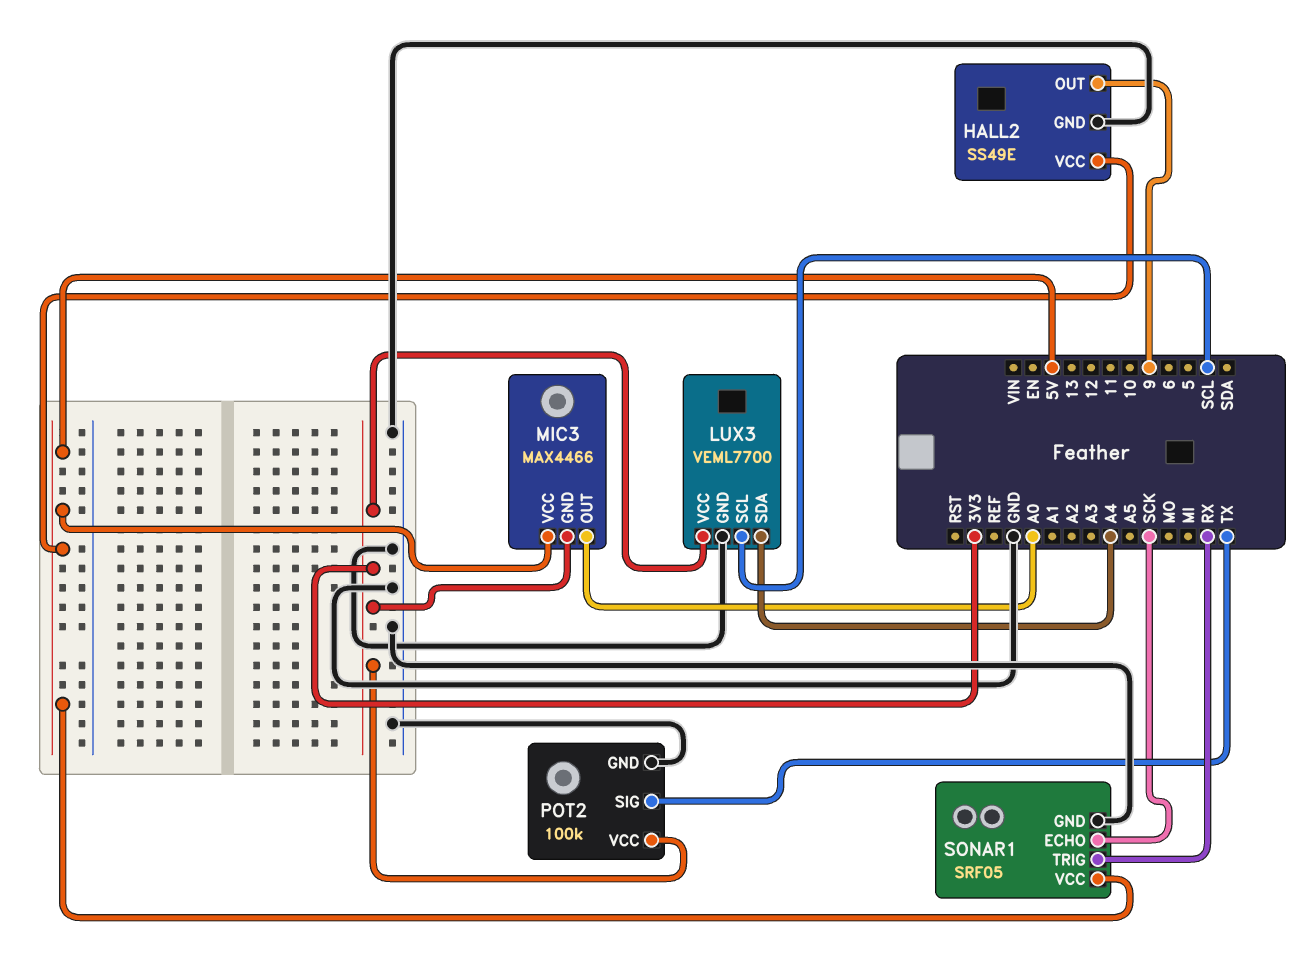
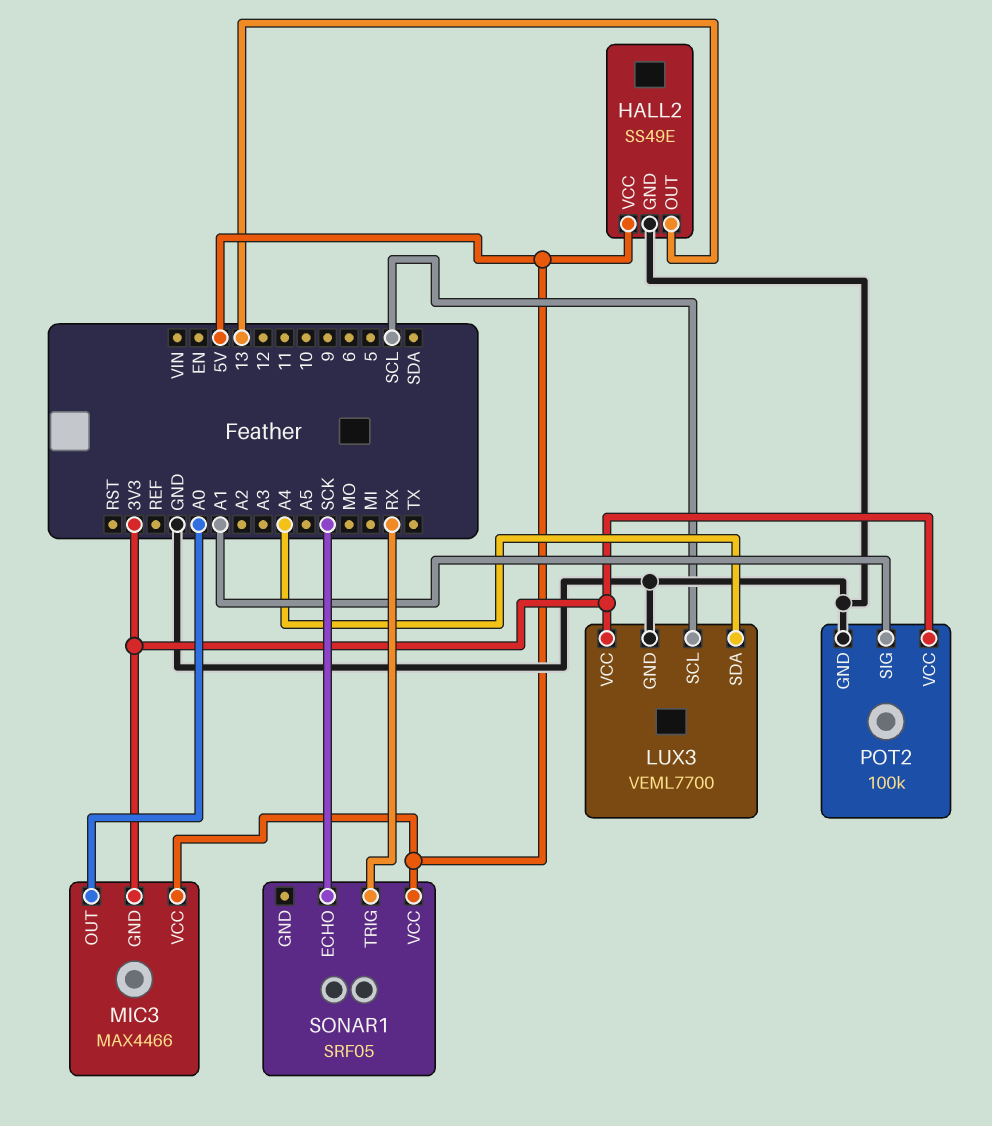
HALL2 pin OUT: 9 -> 13
POT2 pin SIG: TX -> A1
SONAR1 pin GND: GND -> none

